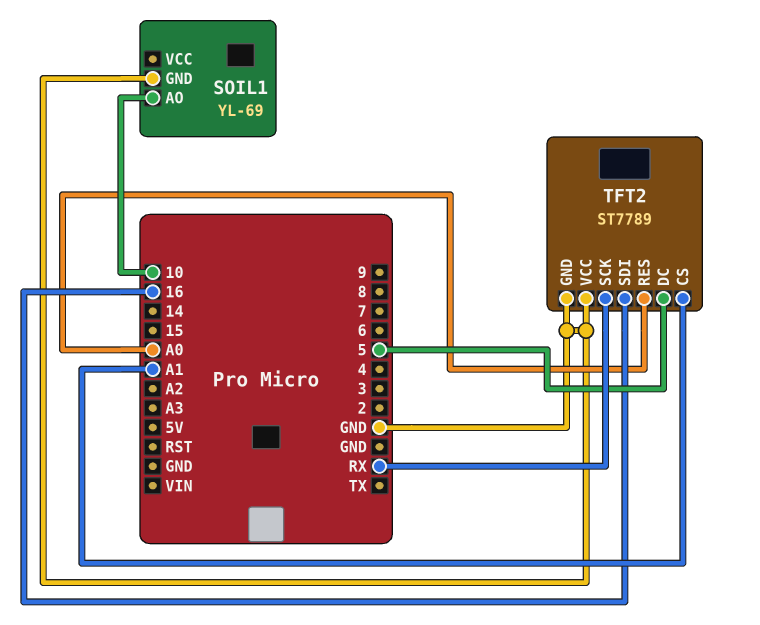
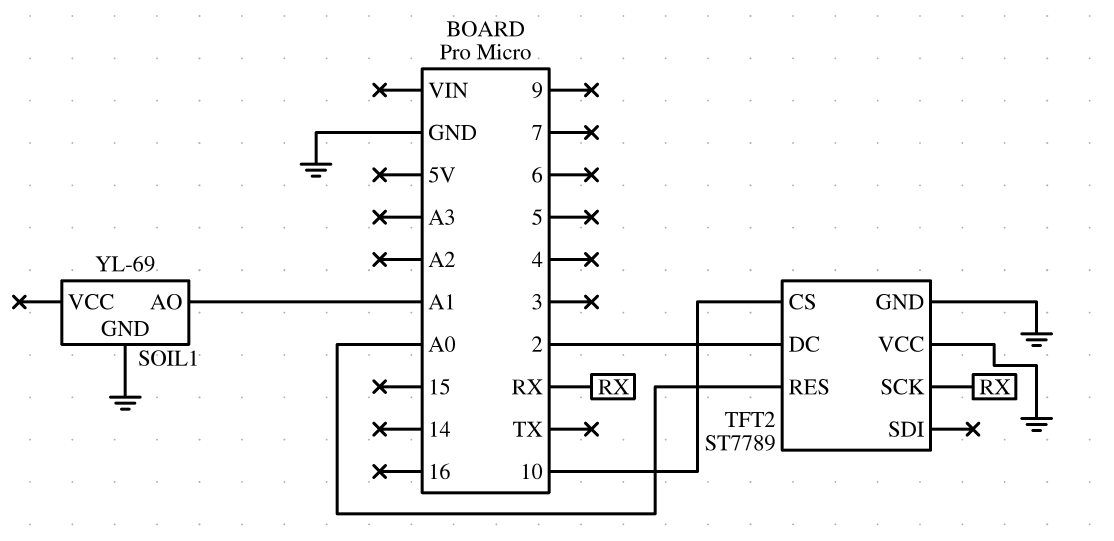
SOIL1 pin AO: 10 -> A1
TFT2 pin CS: A1 -> 10
TFT2 pin DC: 5 -> 2
TFT2 pin SDI: 16 -> none

